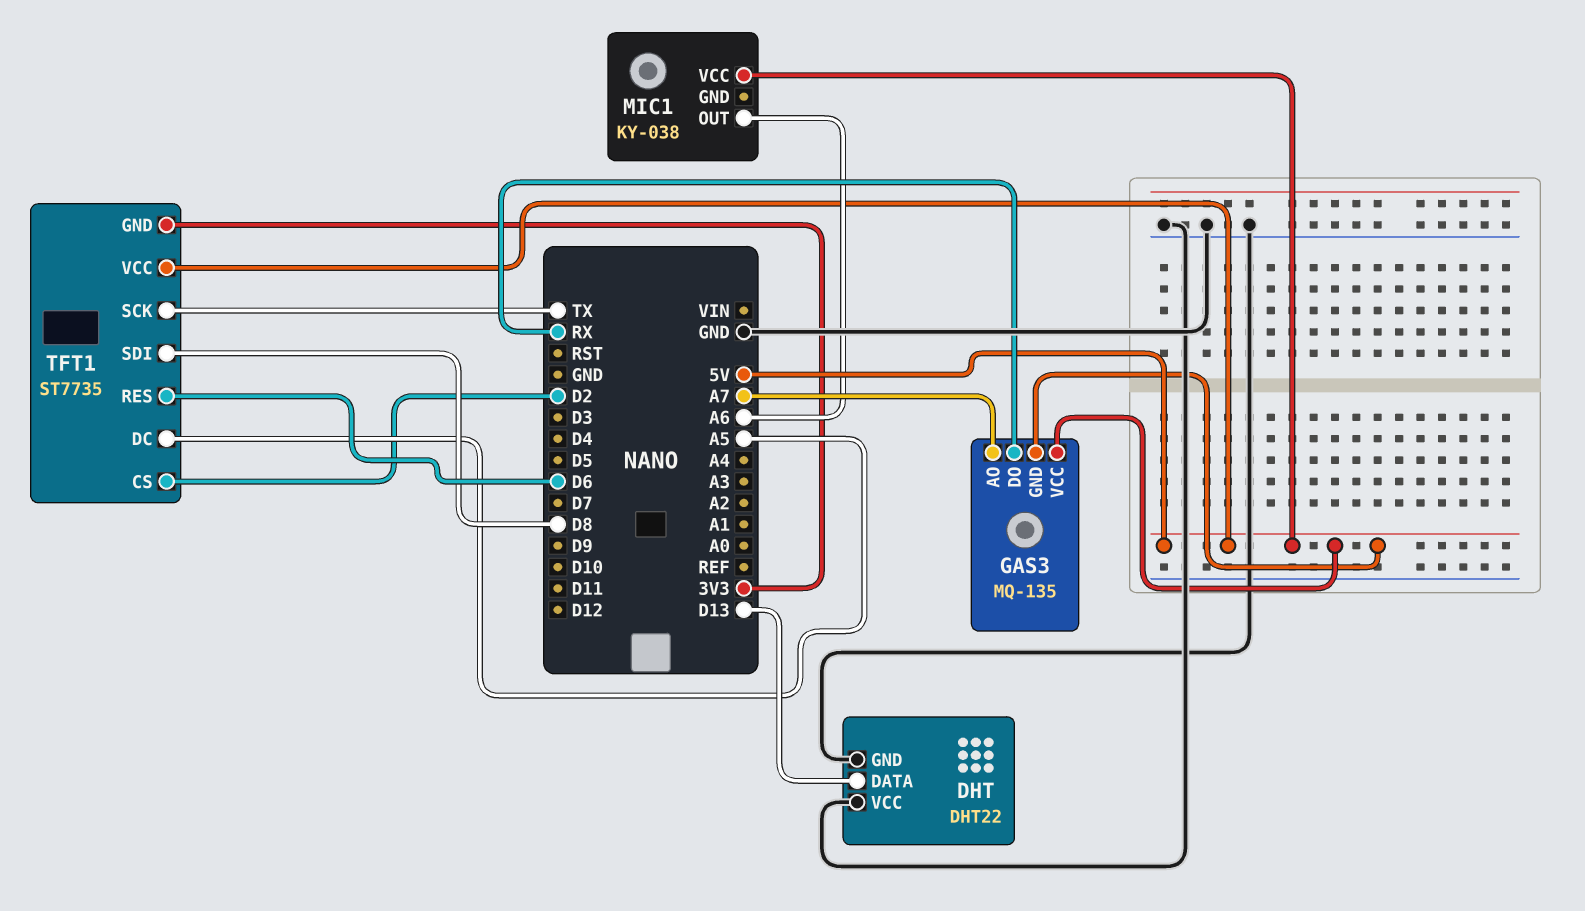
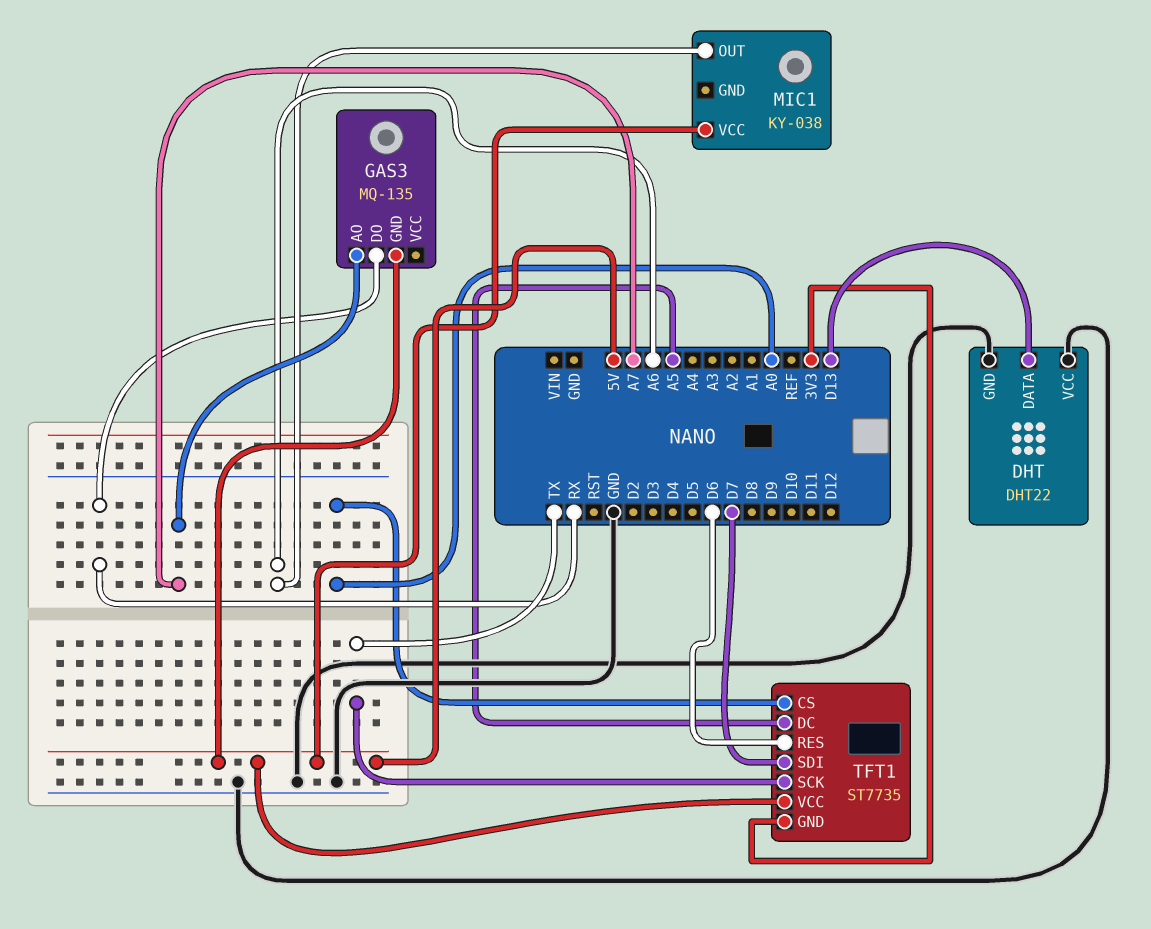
GAS3 pin VCC: 5V -> none
TFT1 pin CS: D2 -> A0
TFT1 pin SDI: D8 -> D7

